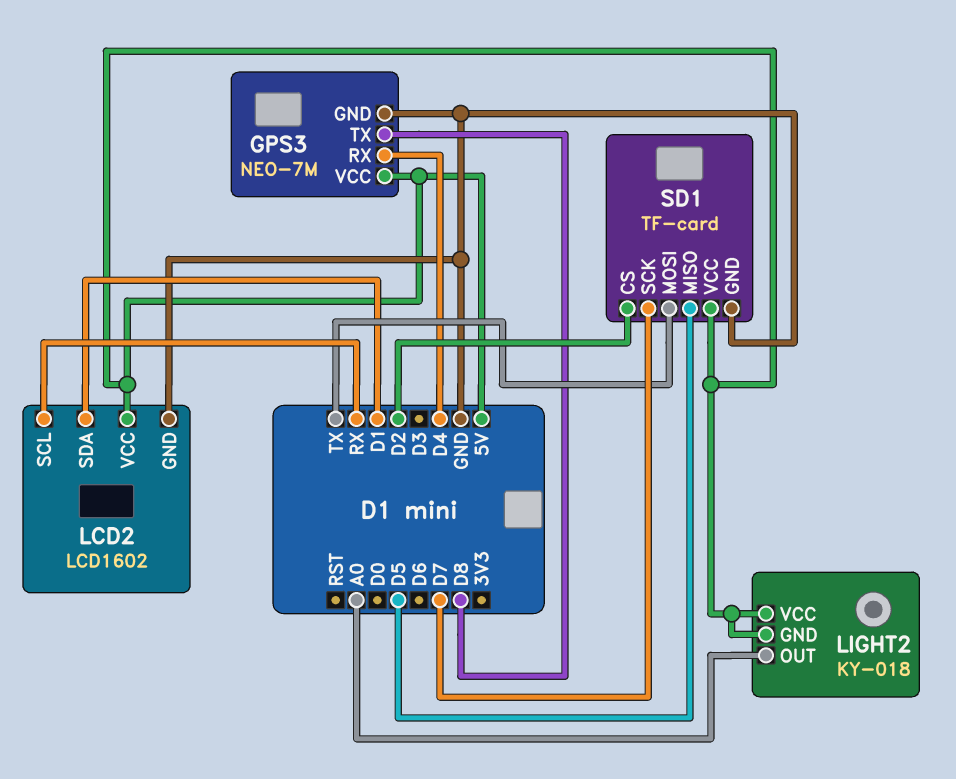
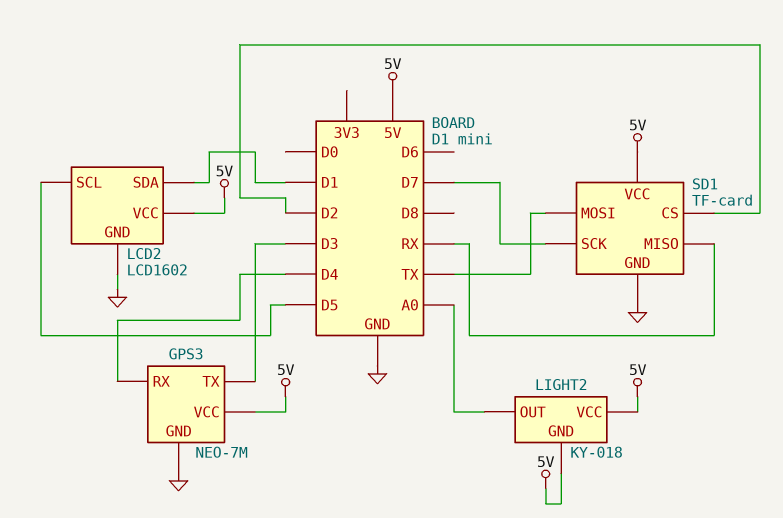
GPS3 pin TX: D8 -> D3
LCD2 pin SCL: RX -> D5
SD1 pin MISO: D5 -> RX

